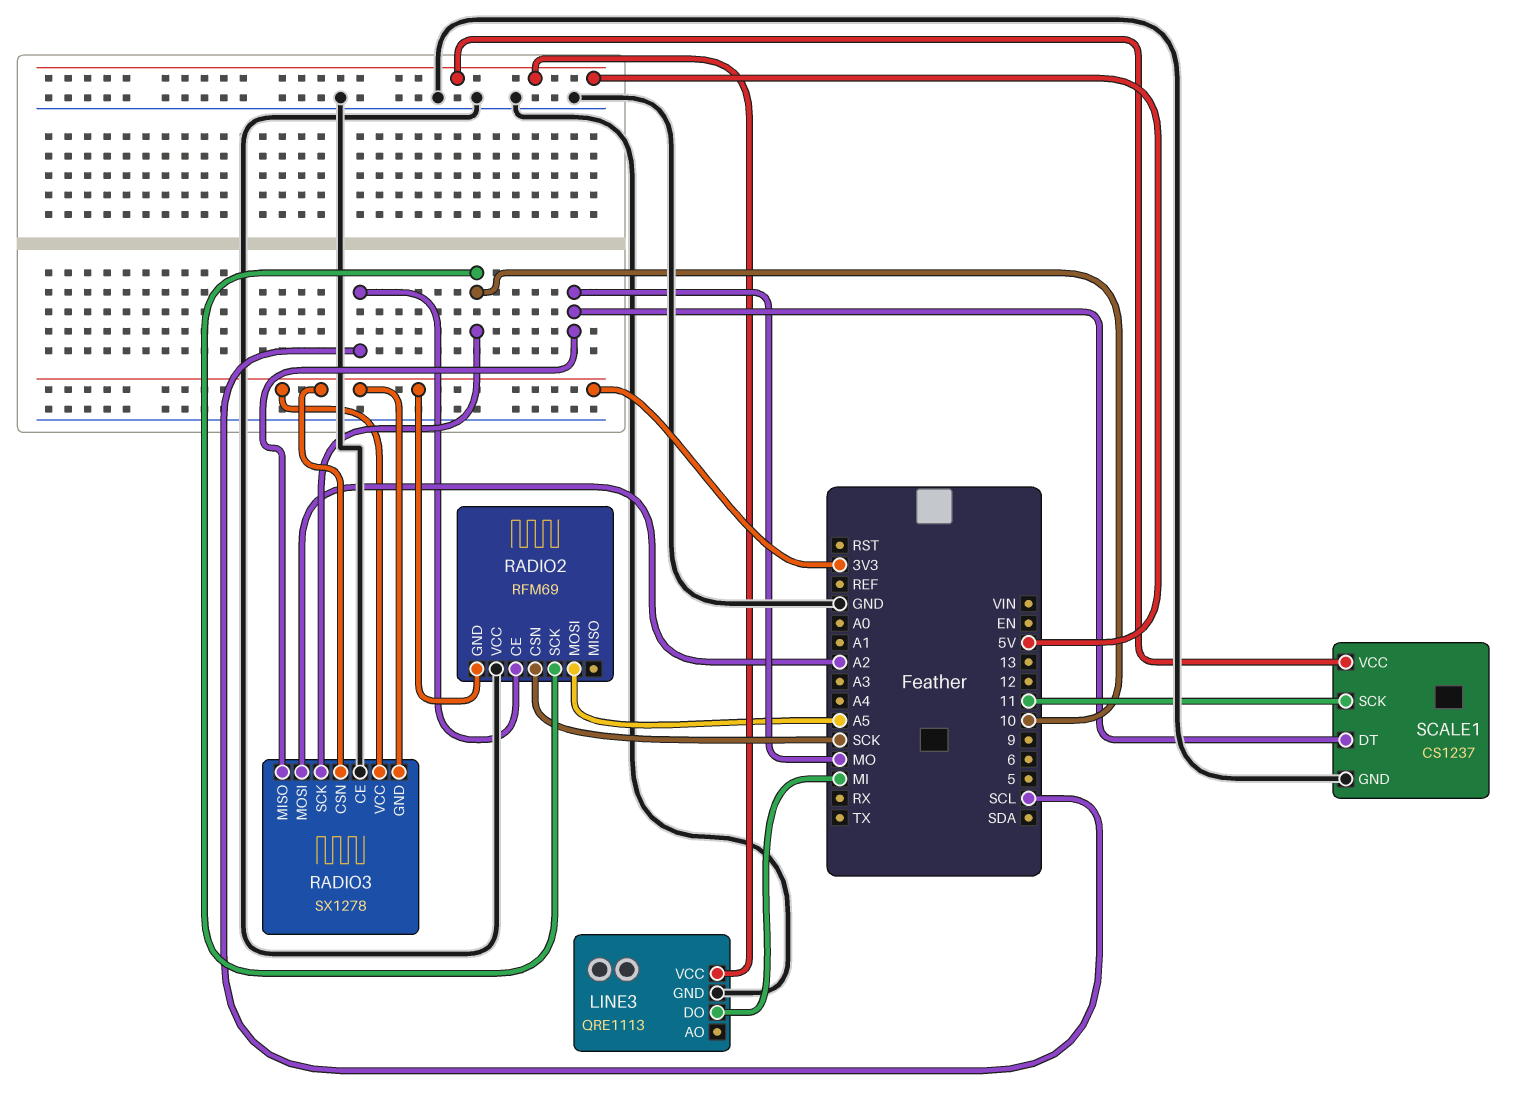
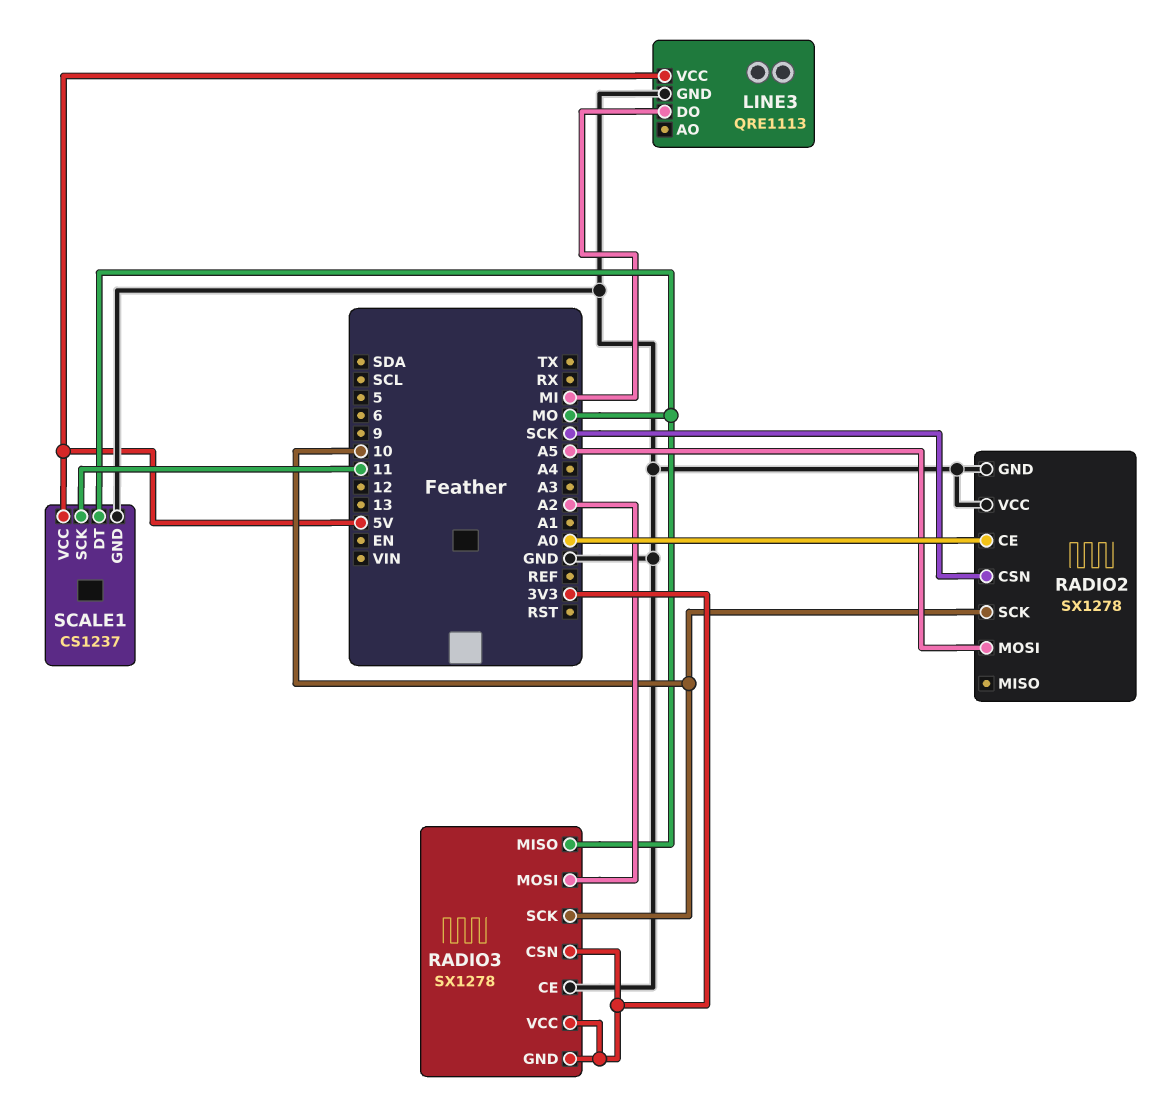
RADIO2: RFM69 -> SX1278
RADIO2 pin CE: SCL -> A0
RADIO2 pin GND: 3V3 -> GND

